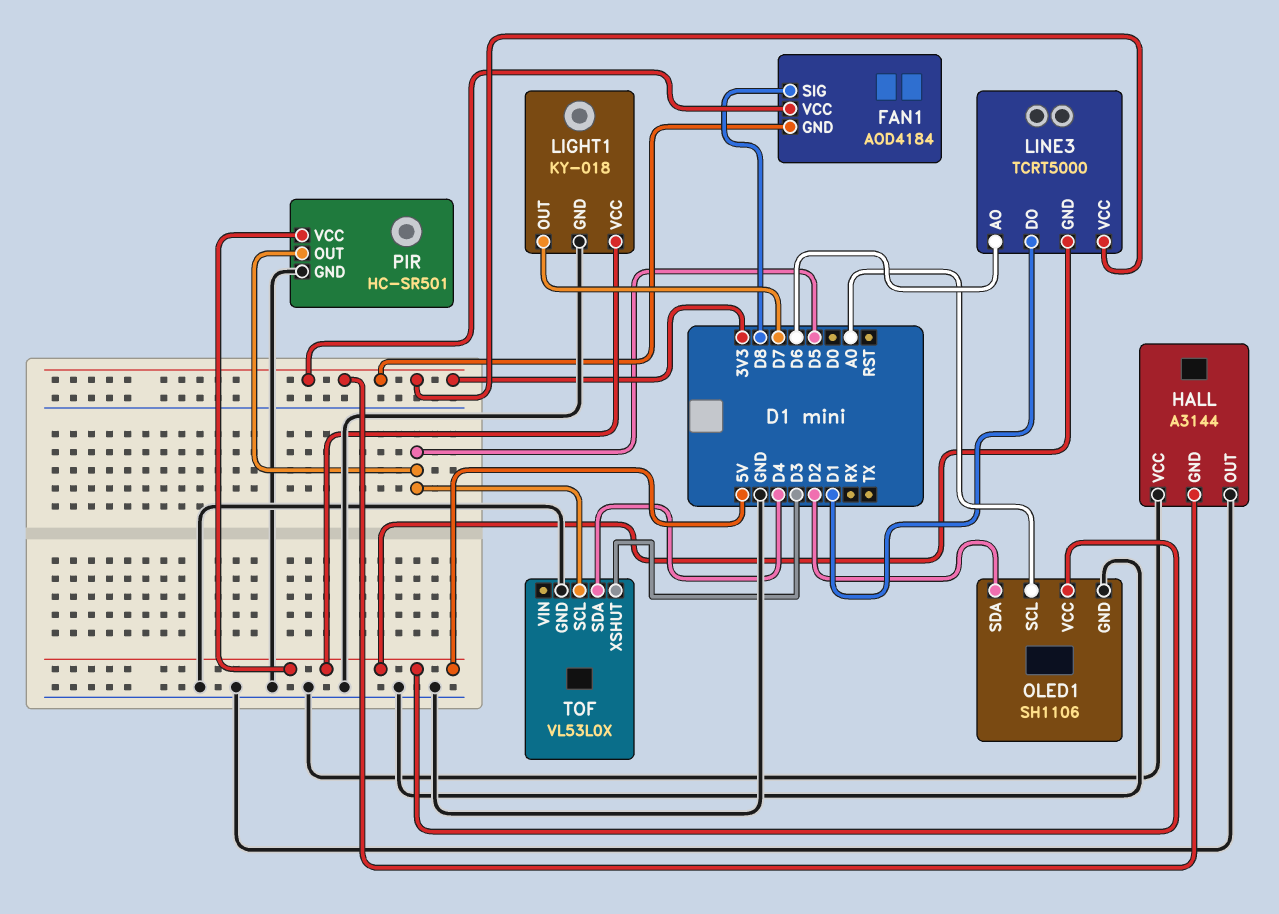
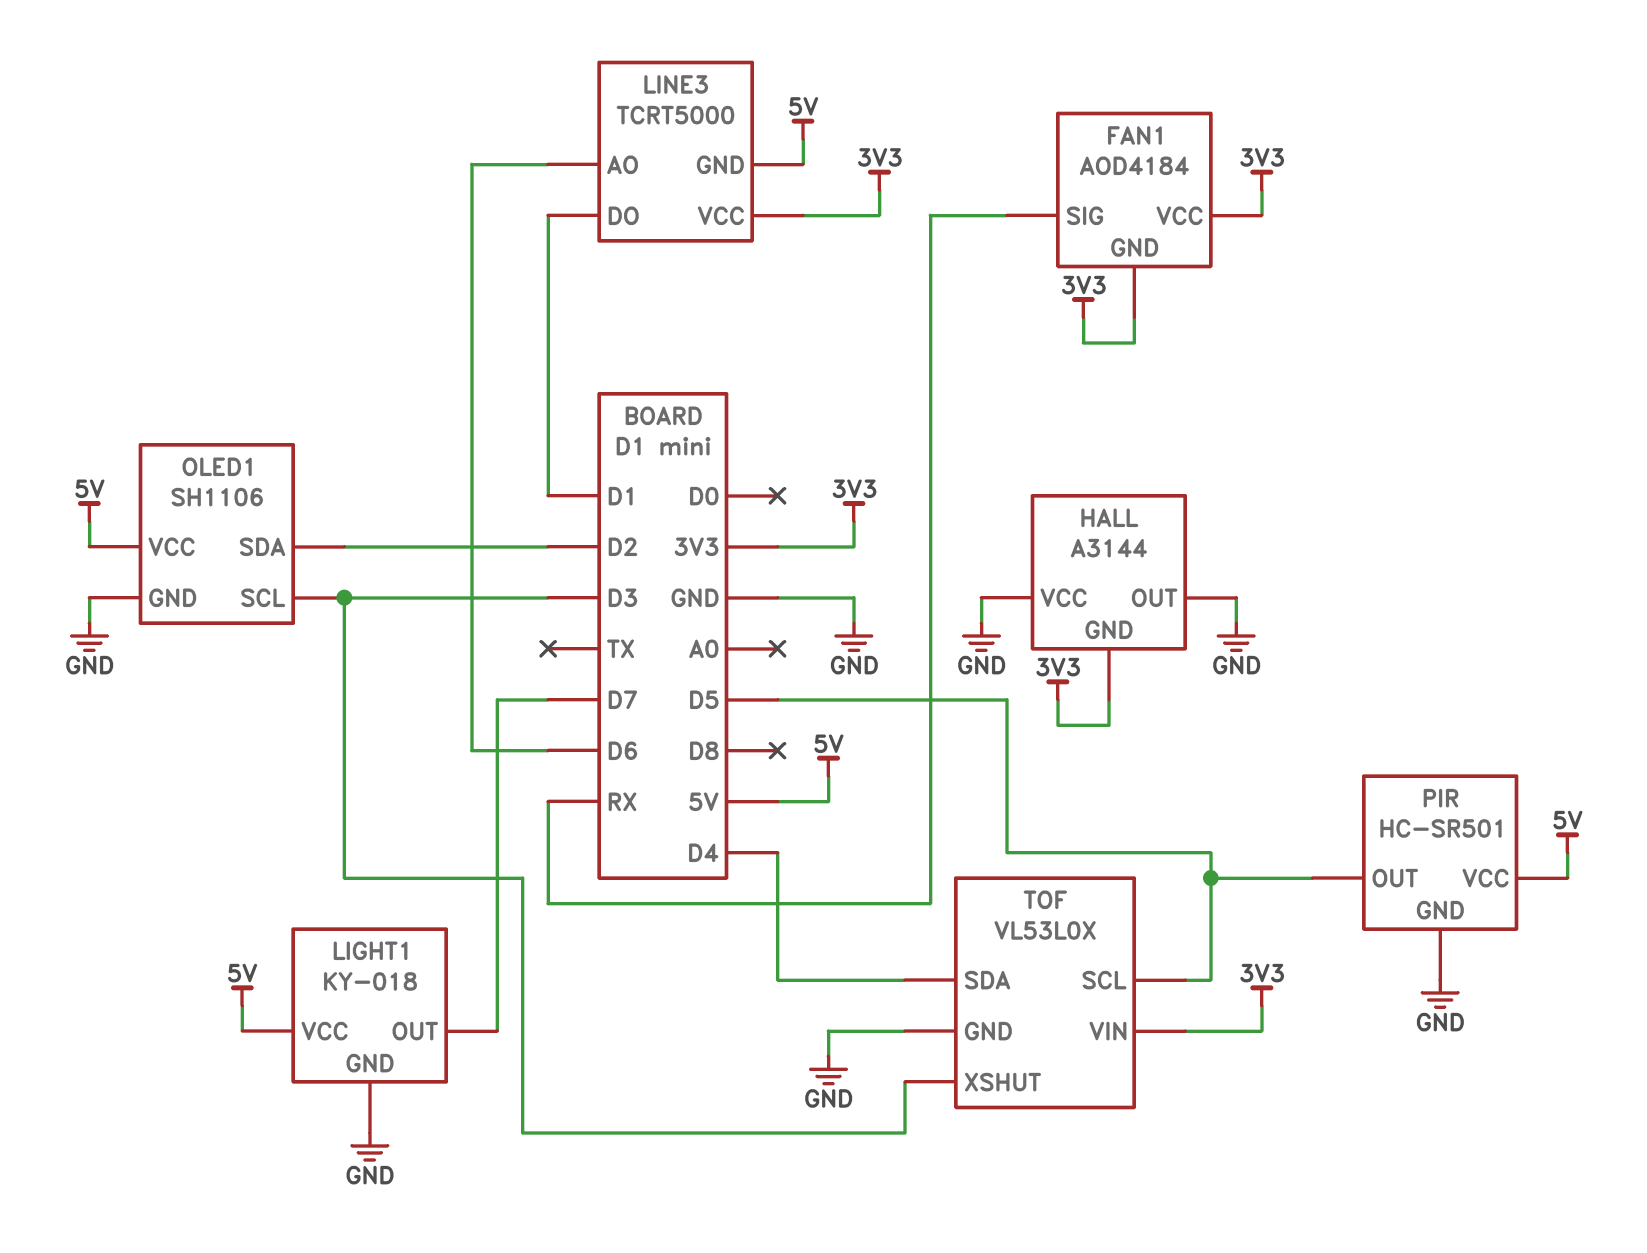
FAN1 pin SIG: D8 -> RX
OLED1 pin SCL: A0 -> D3
TOF pin VIN: none -> 3V3

